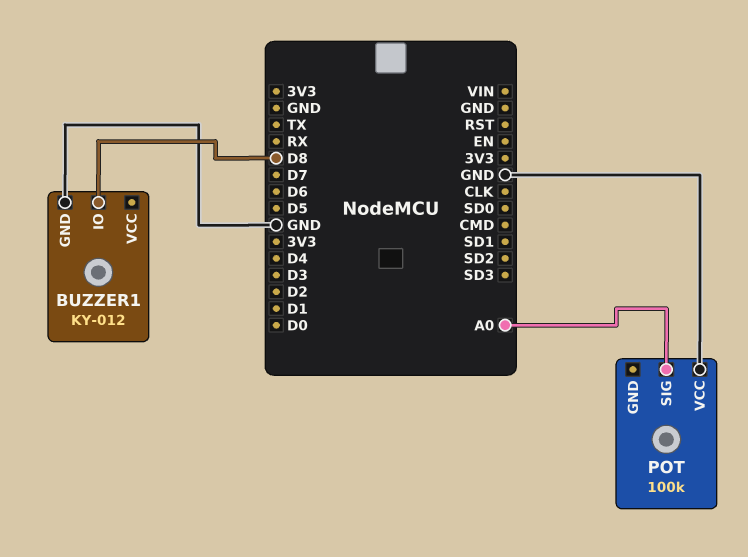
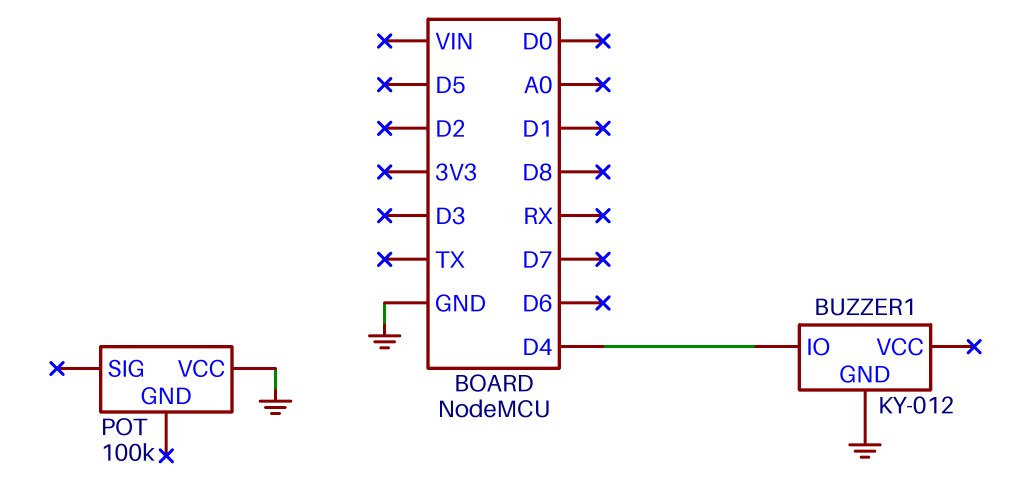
BUZZER1 pin IO: D8 -> D4
POT pin SIG: A0 -> none

